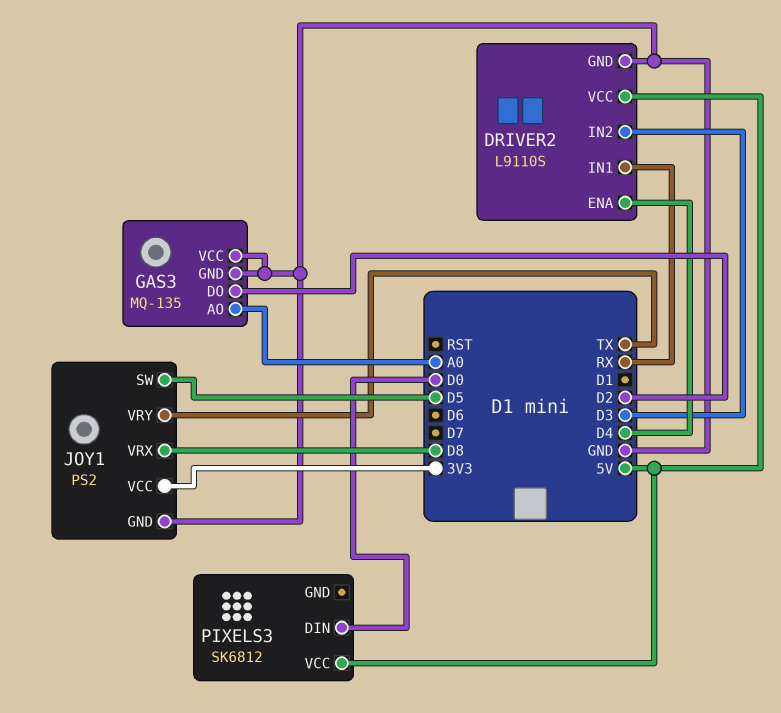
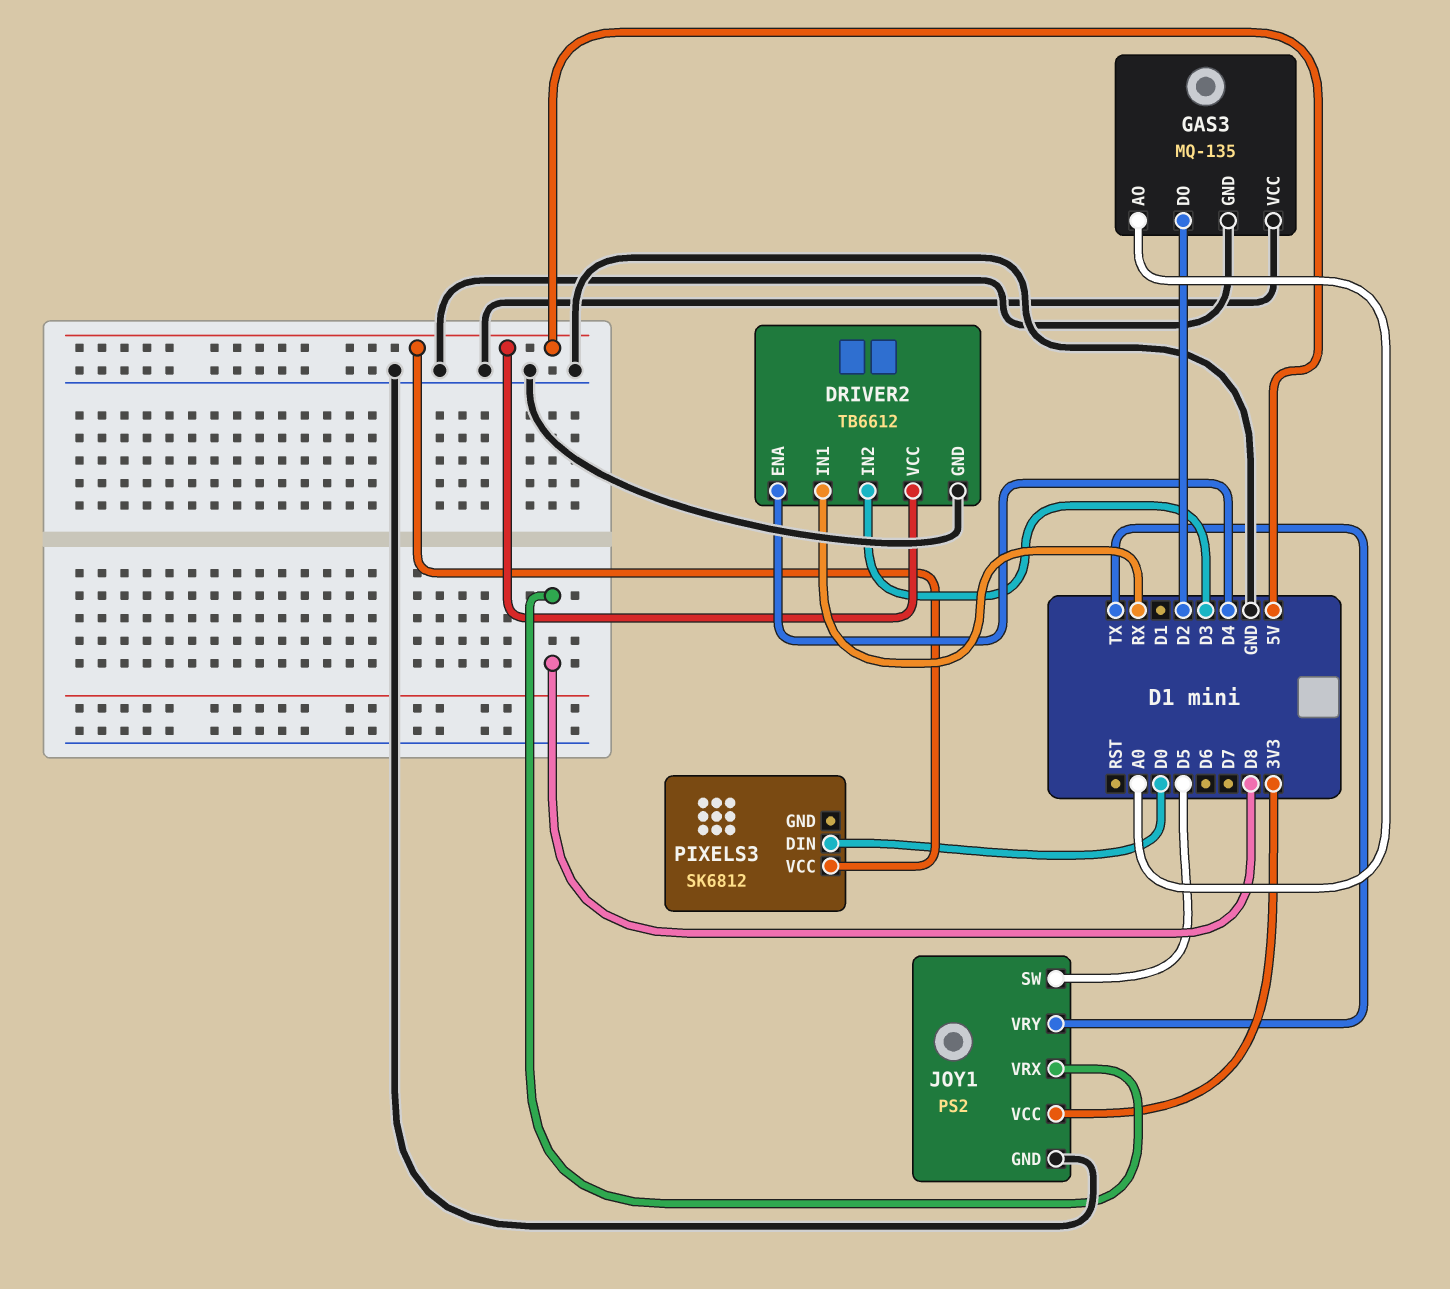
DRIVER2: L9110S -> TB6612

